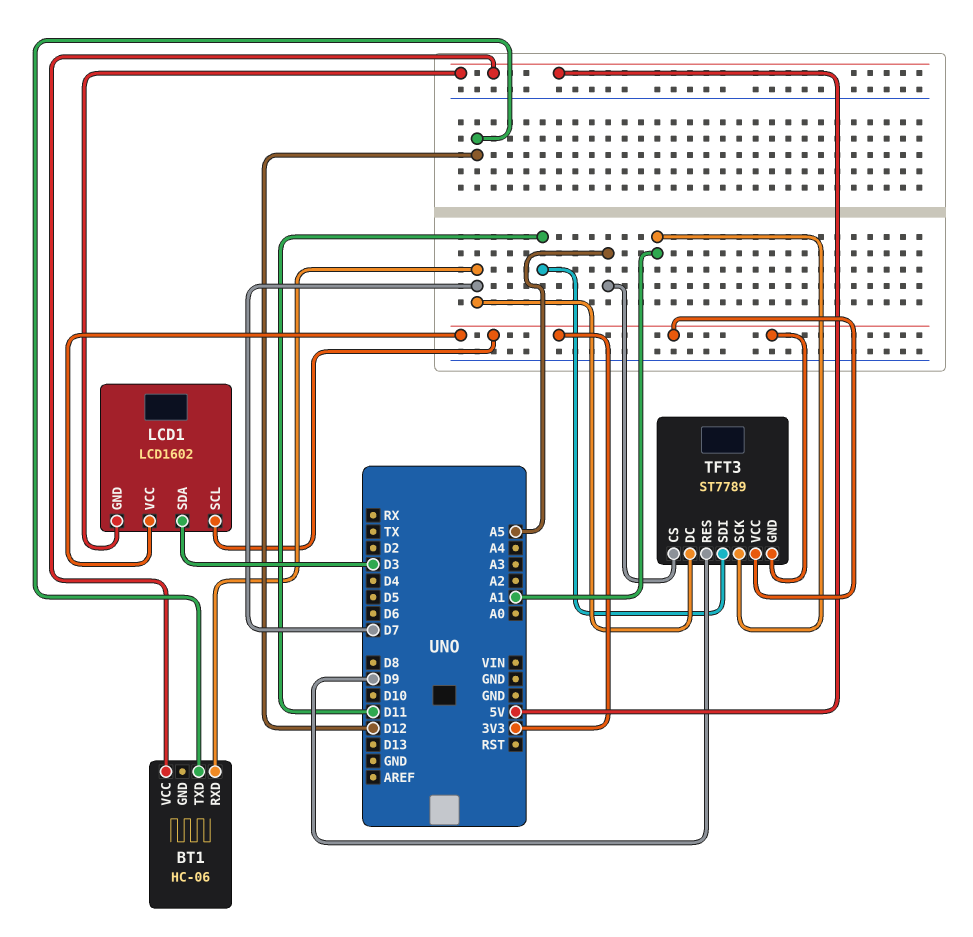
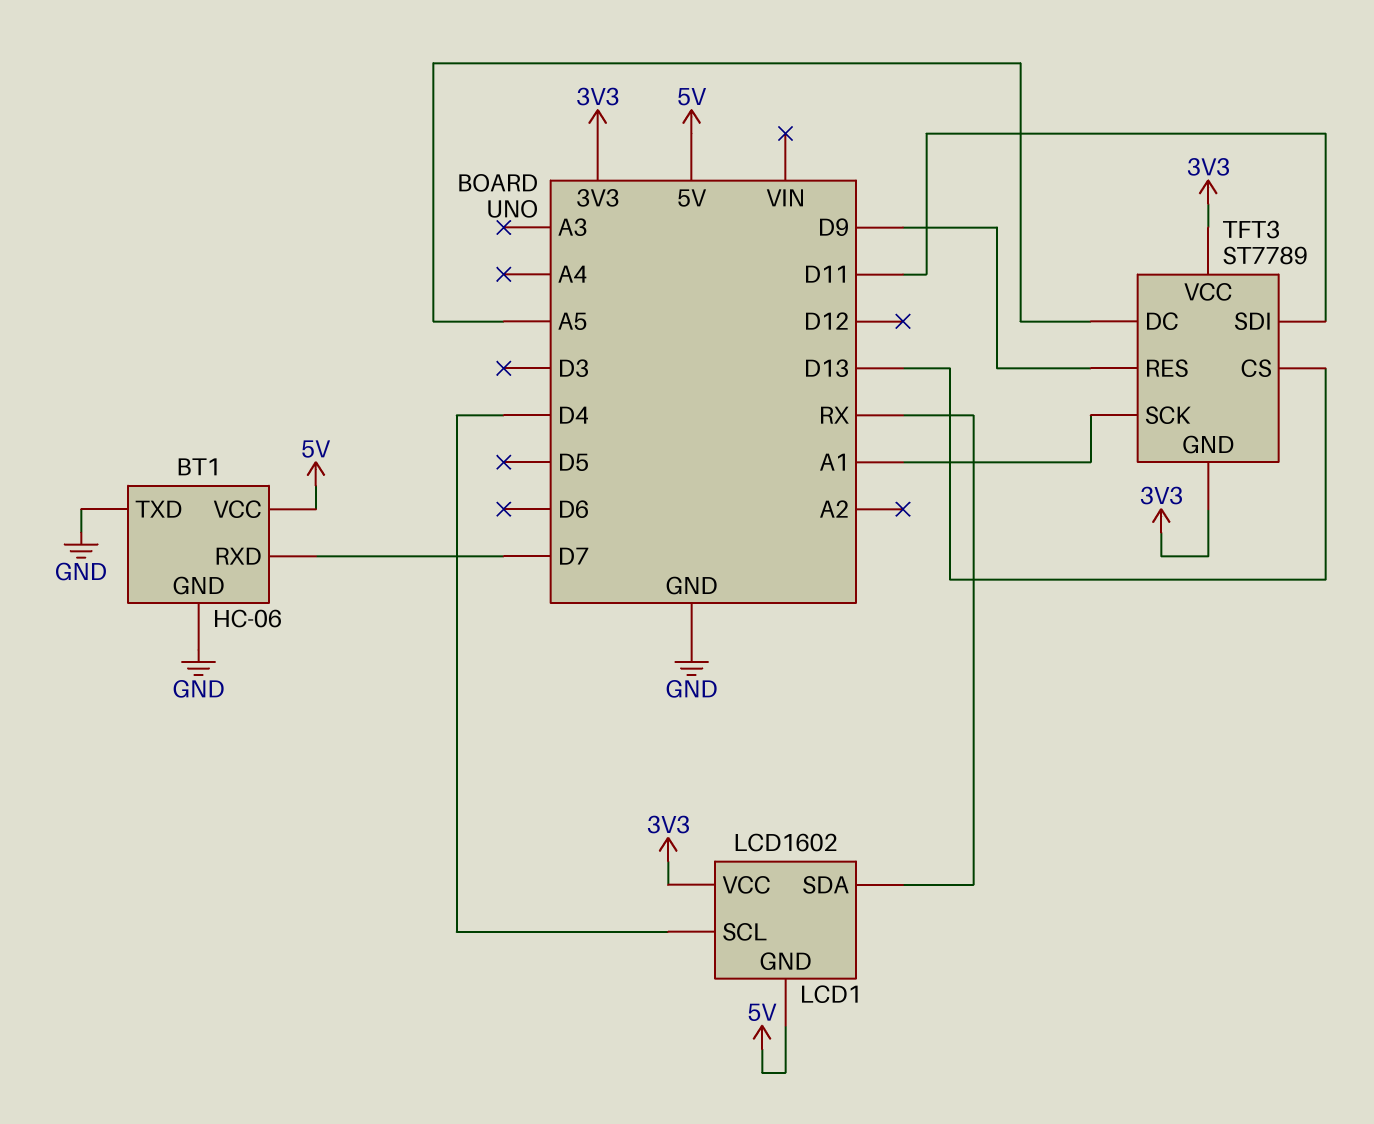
BT1 pin GND: none -> GND
BT1 pin TXD: D12 -> GND
LCD1 pin SCL: 3V3 -> D4
LCD1 pin SDA: D3 -> RX
TFT3 pin CS: A5 -> D13
TFT3 pin DC: D7 -> A5

